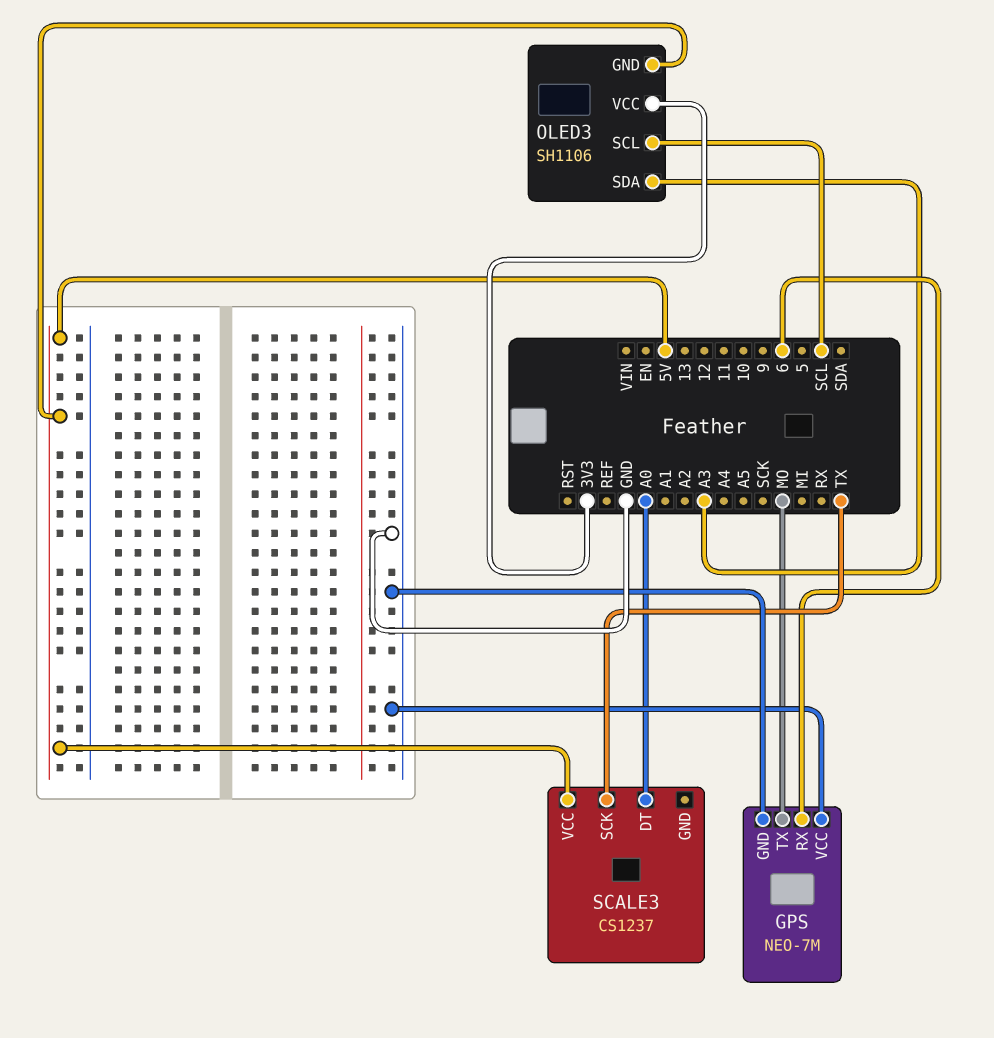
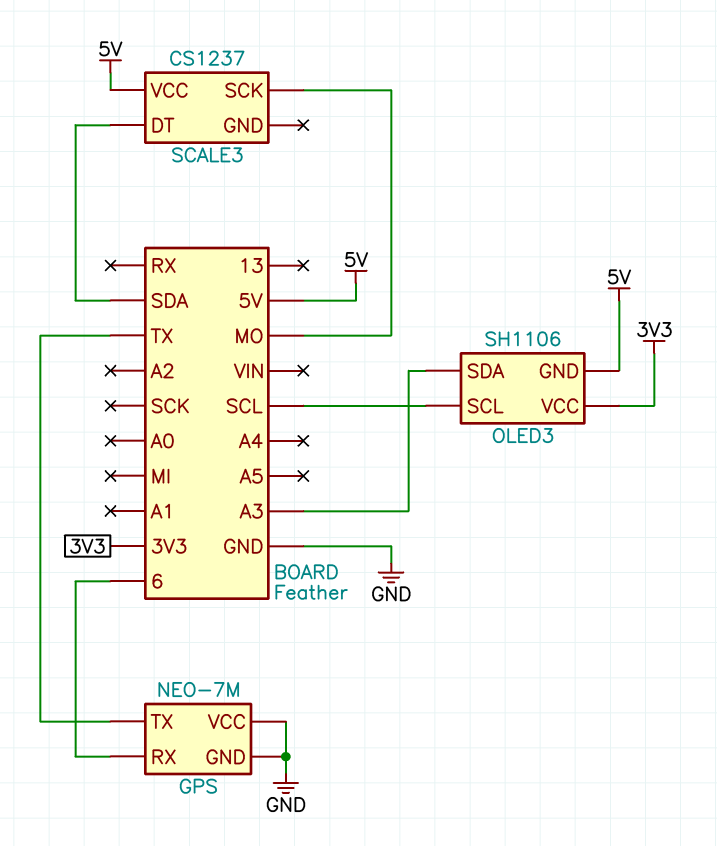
GPS pin TX: MO -> TX
SCALE3 pin DT: A0 -> SDA
SCALE3 pin SCK: TX -> MO

